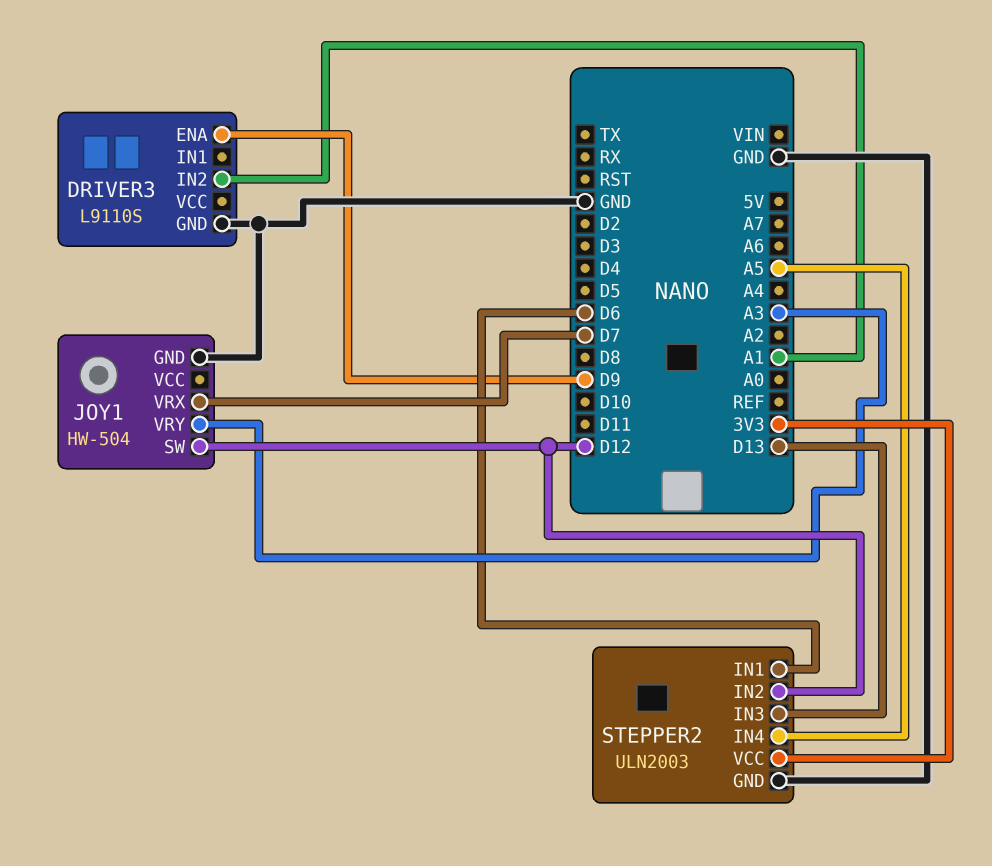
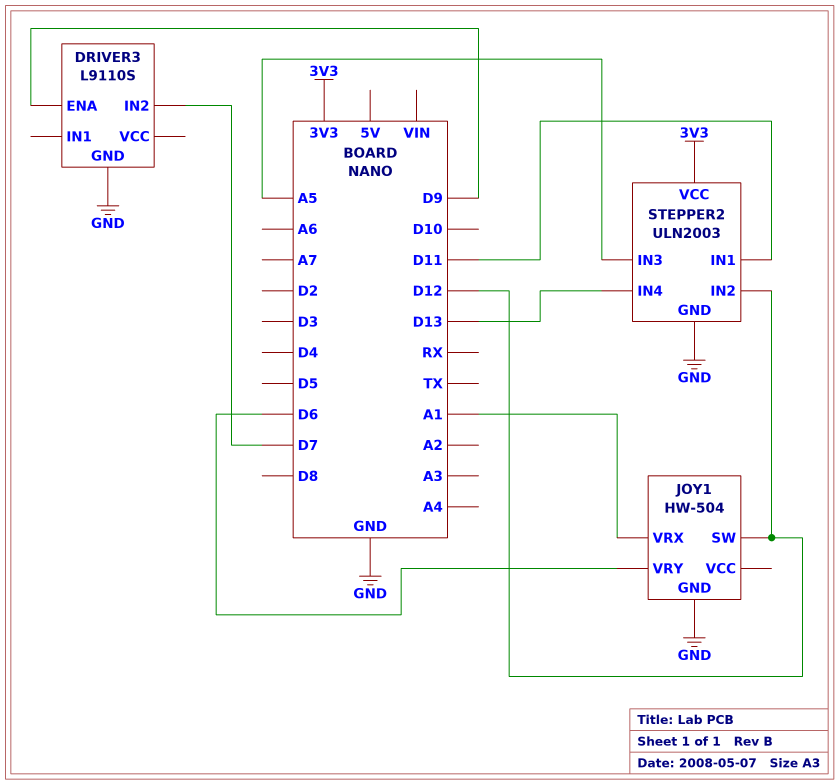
DRIVER3 pin IN2: A1 -> D7
JOY1 pin VRX: D7 -> A1
JOY1 pin VRY: A3 -> D6
STEPPER2 pin IN1: D6 -> D11
STEPPER2 pin IN3: D13 -> A5
STEPPER2 pin IN4: A5 -> D13

